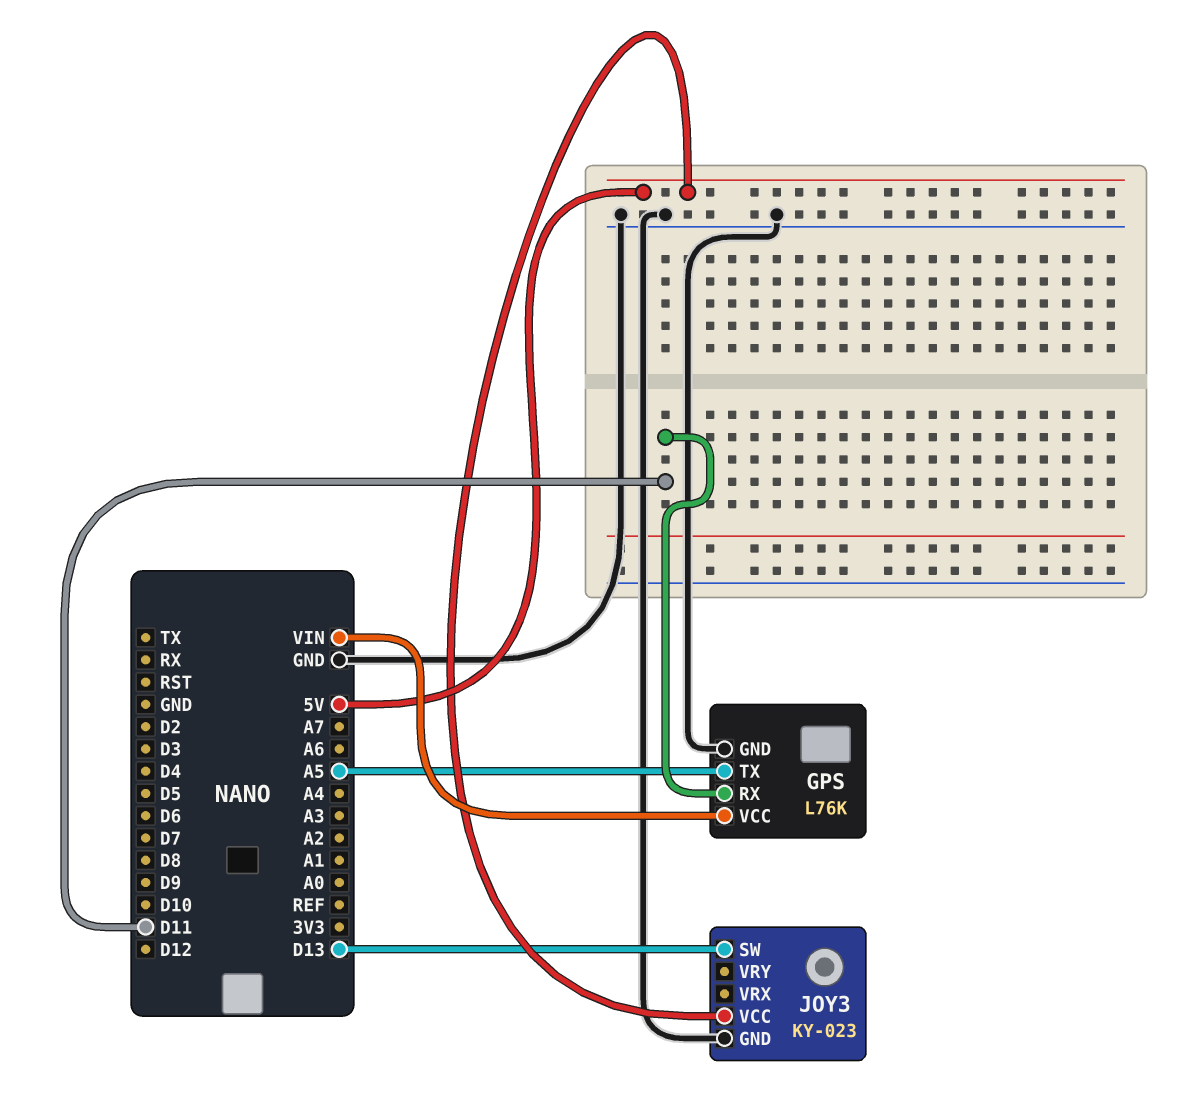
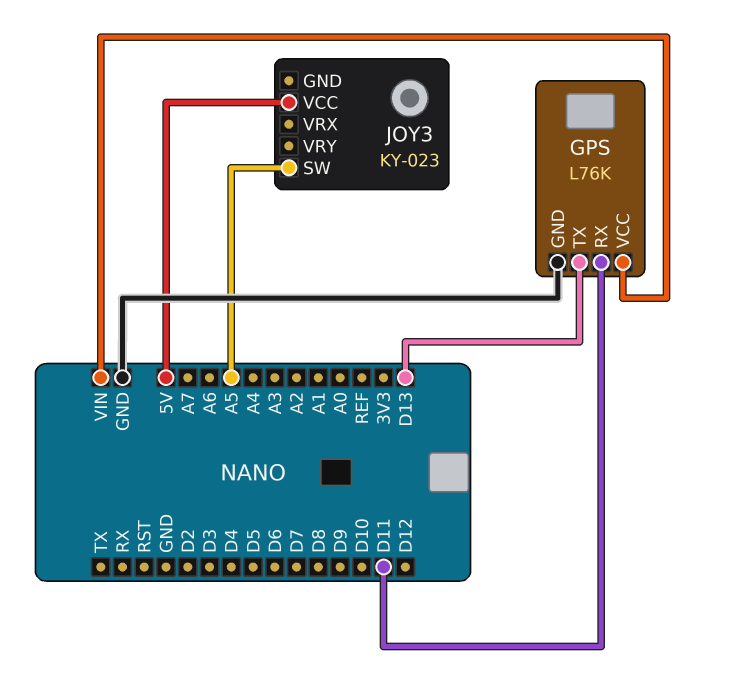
GPS pin TX: A5 -> D13
JOY3 pin GND: GND -> none
JOY3 pin SW: D13 -> A5

